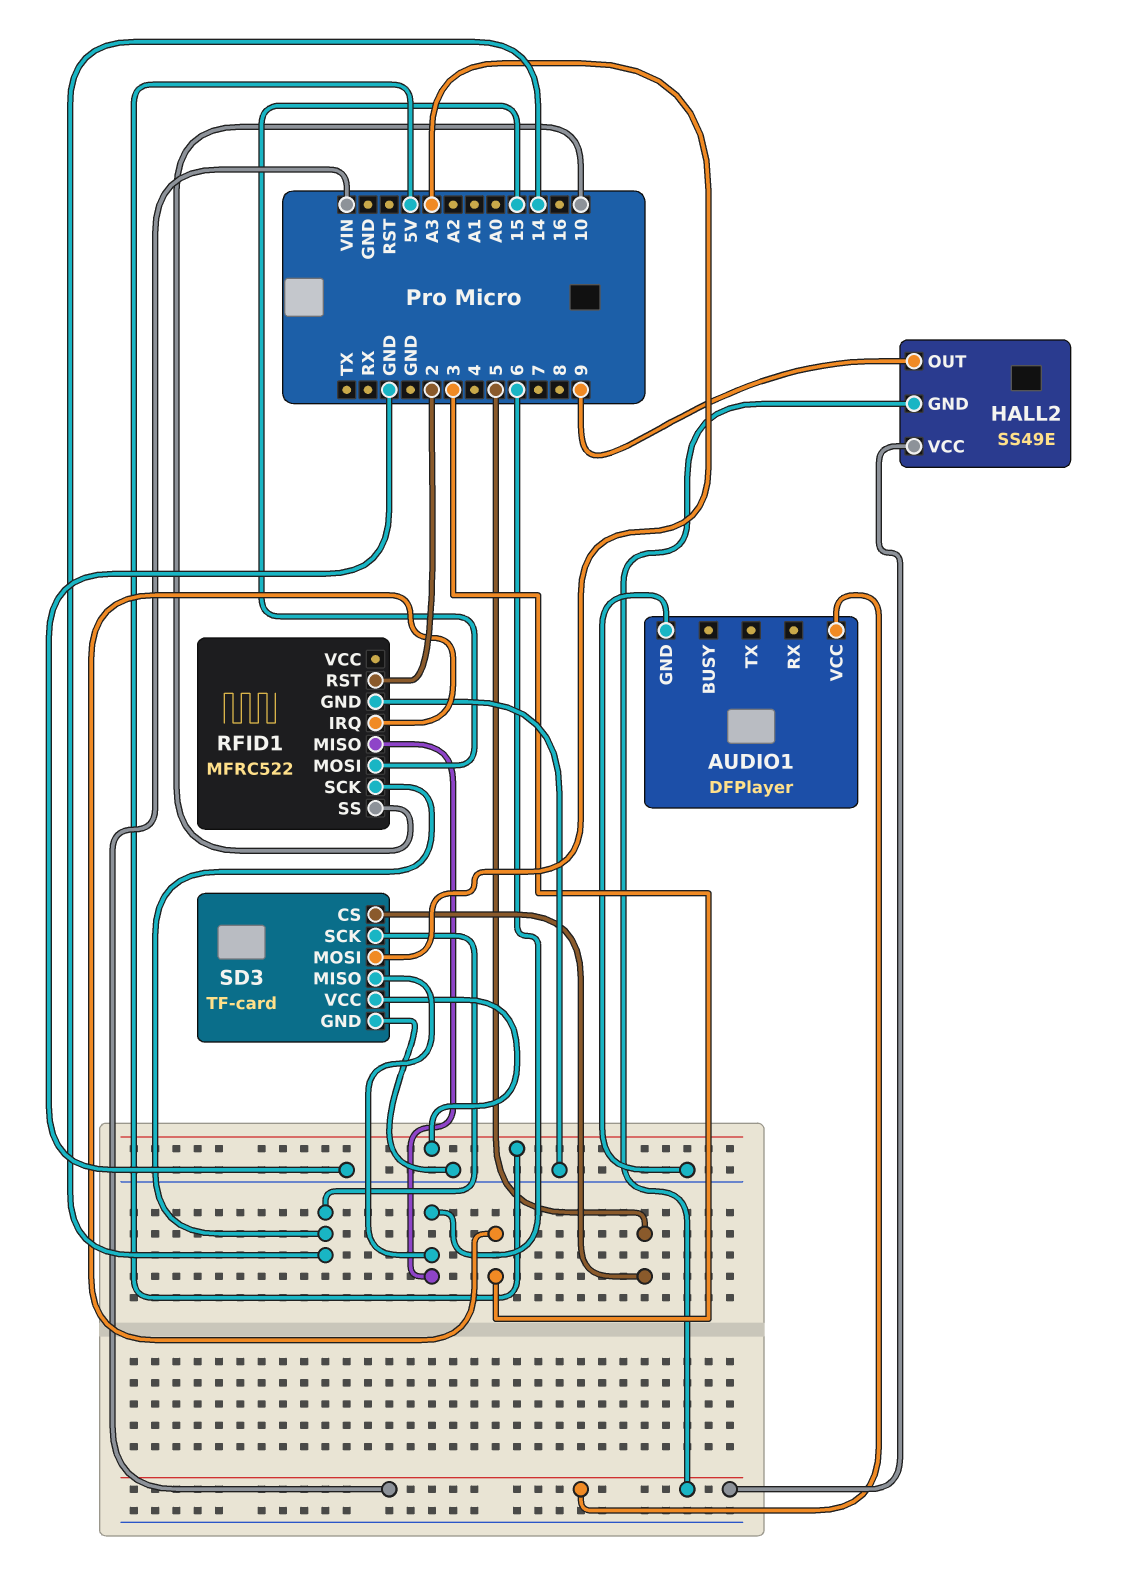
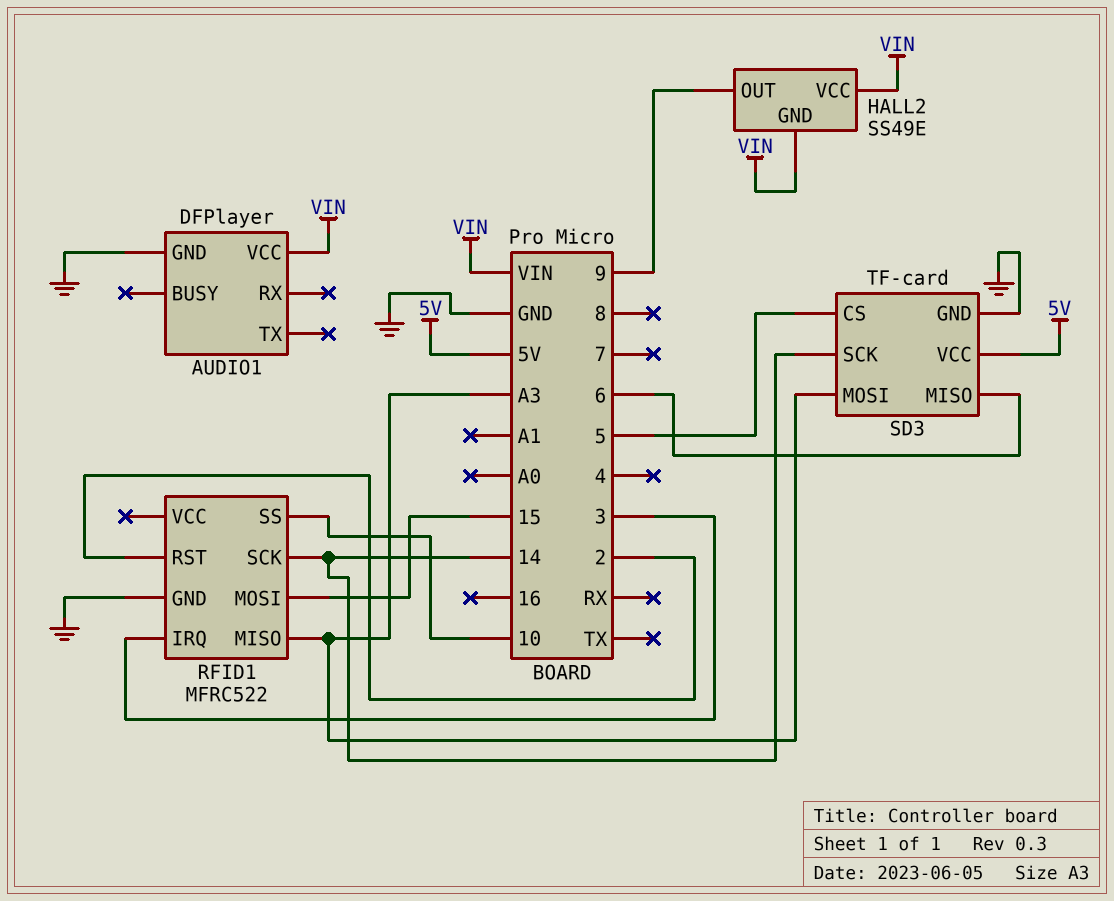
RFID1 pin MISO: 6 -> A3

